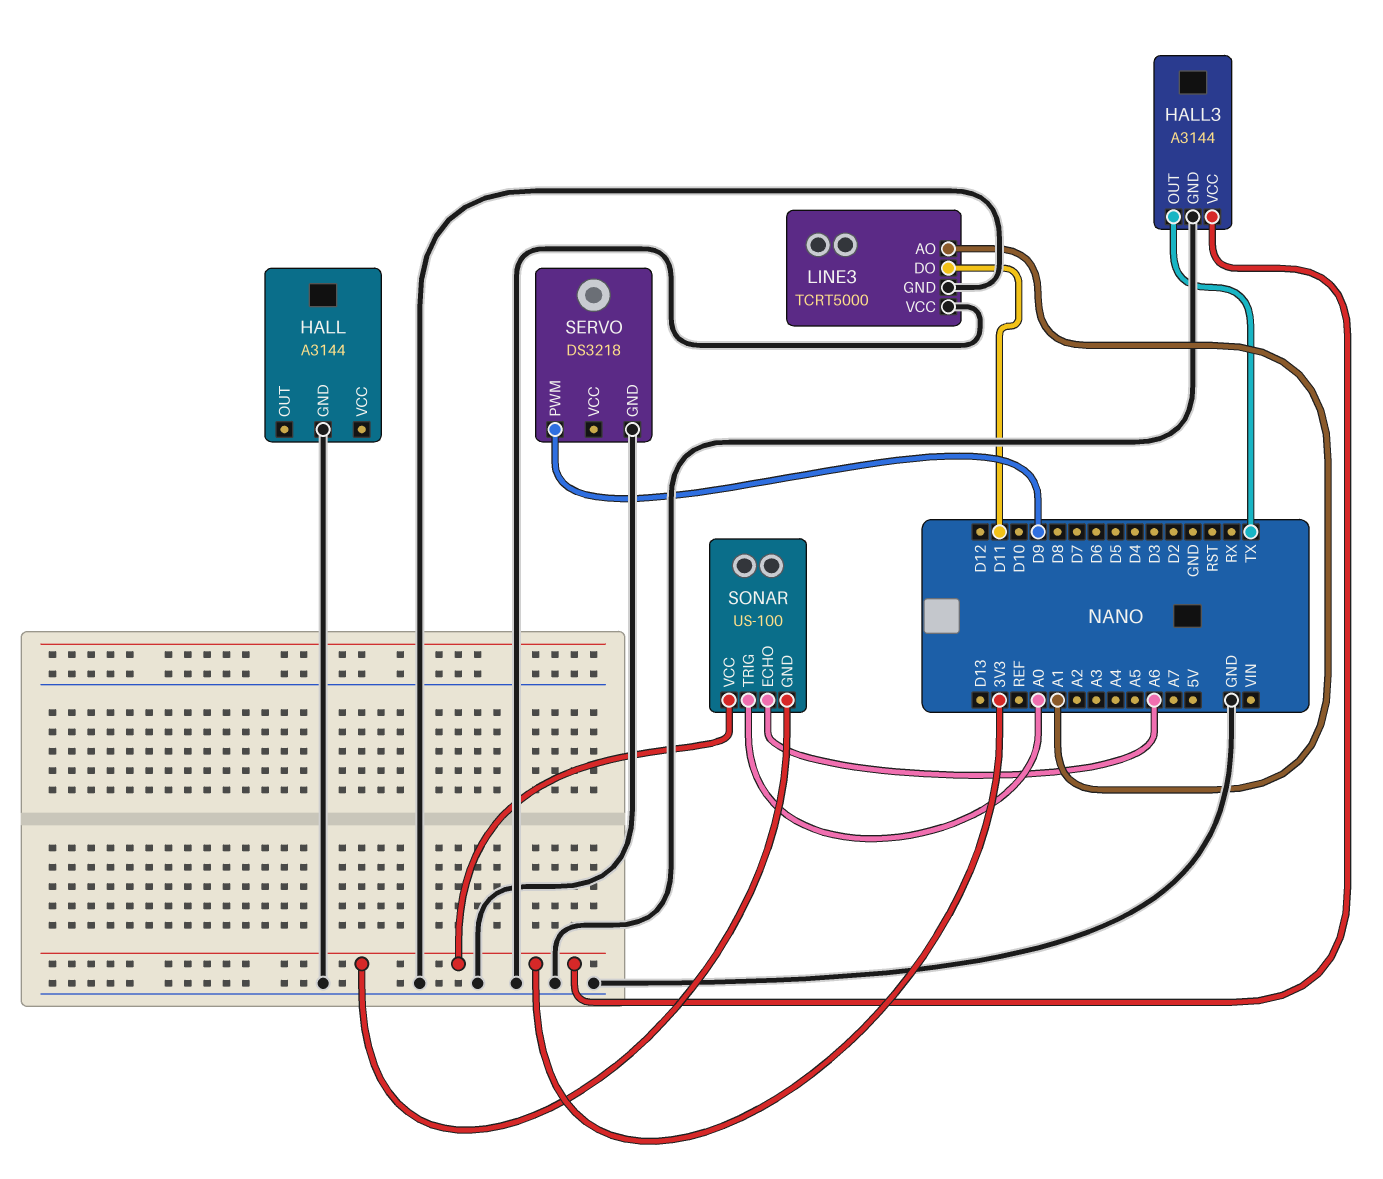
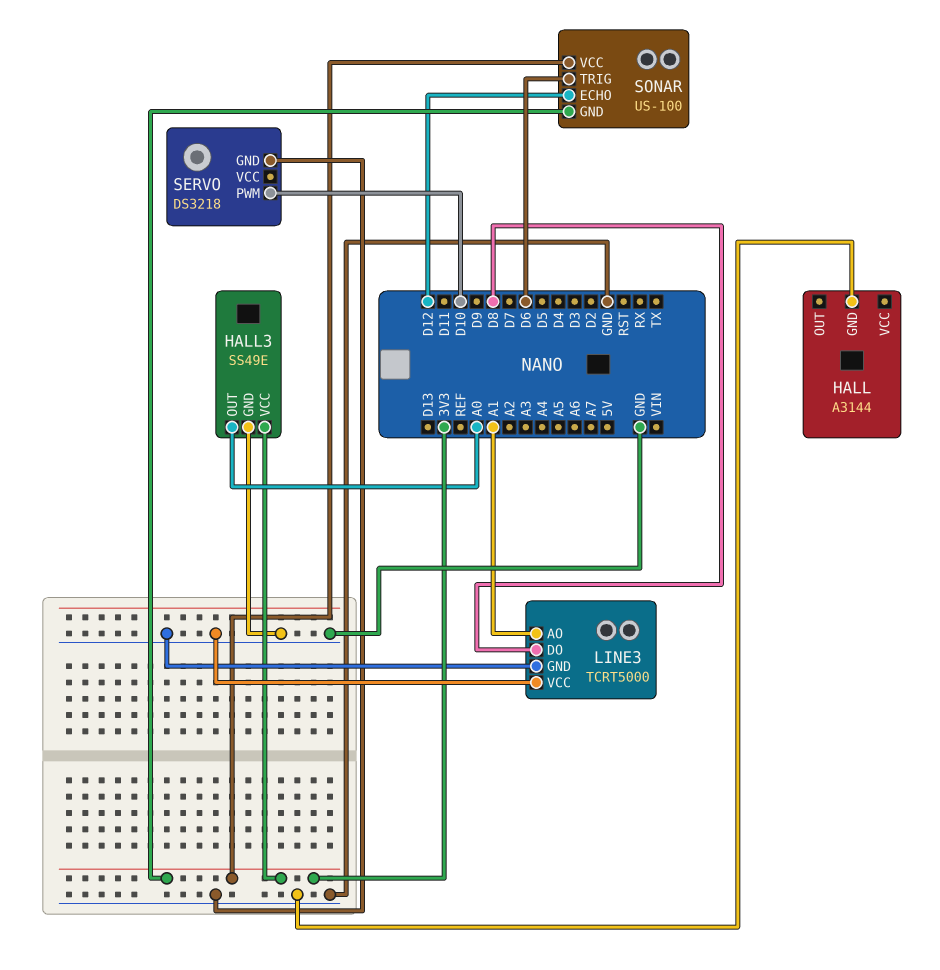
HALL3: A3144 -> SS49E
HALL3 pin OUT: TX -> A0
LINE3 pin DO: D11 -> D8
SERVO pin PWM: D9 -> D10
SONAR pin ECHO: A6 -> D12
SONAR pin TRIG: A0 -> D6

